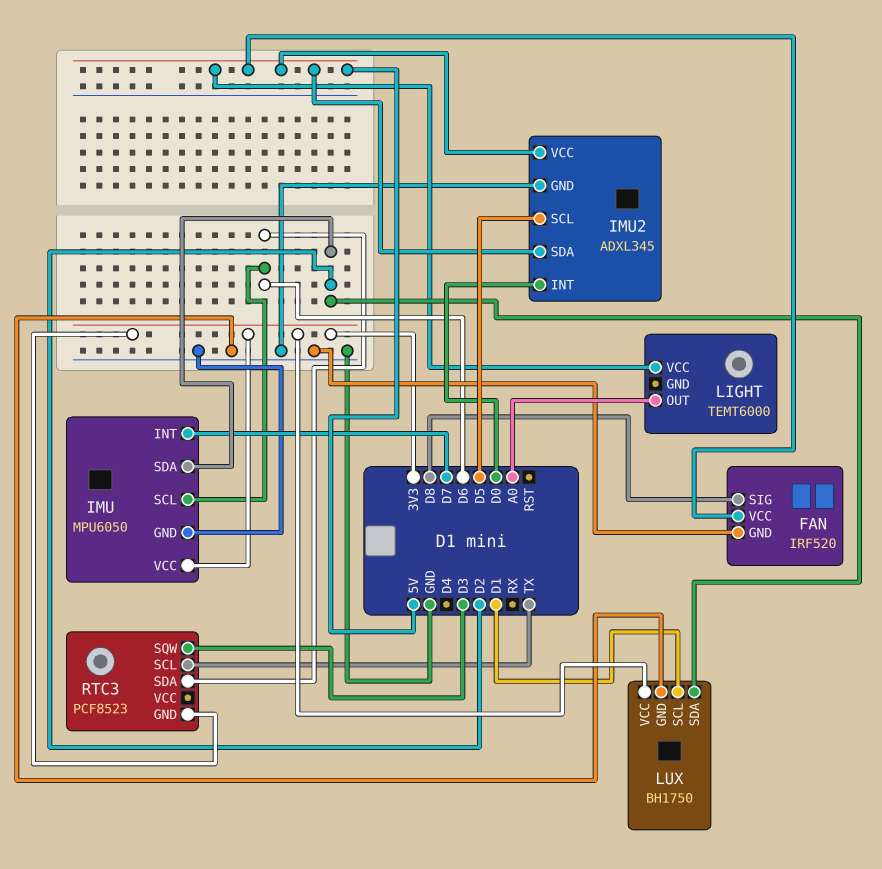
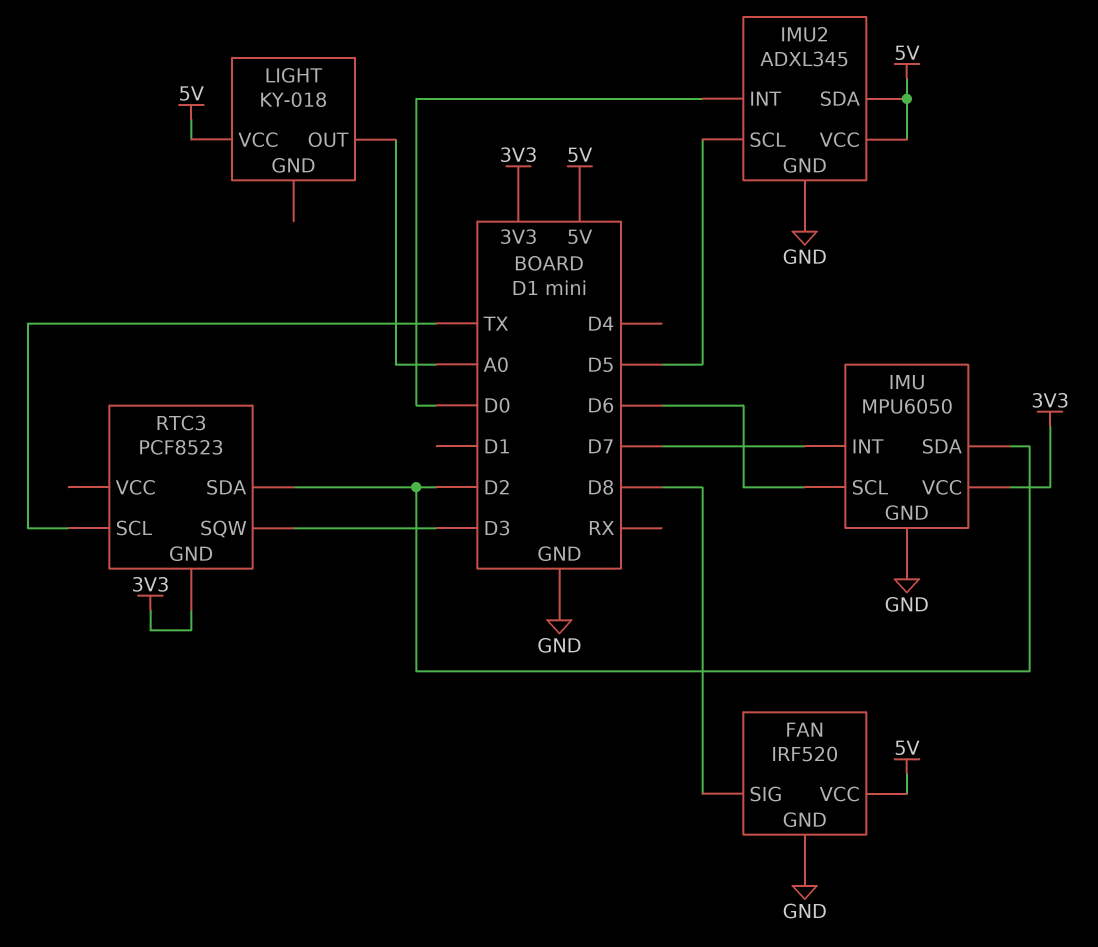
LIGHT: TEMT6000 -> KY-018
LUX: BH1750 -> none
LUX pin GND: GND -> none
LUX pin SCL: D1 -> none
LUX pin SDA: D2 -> none
LUX pin VCC: 3V3 -> none
RTC3 pin SDA: D6 -> D2

